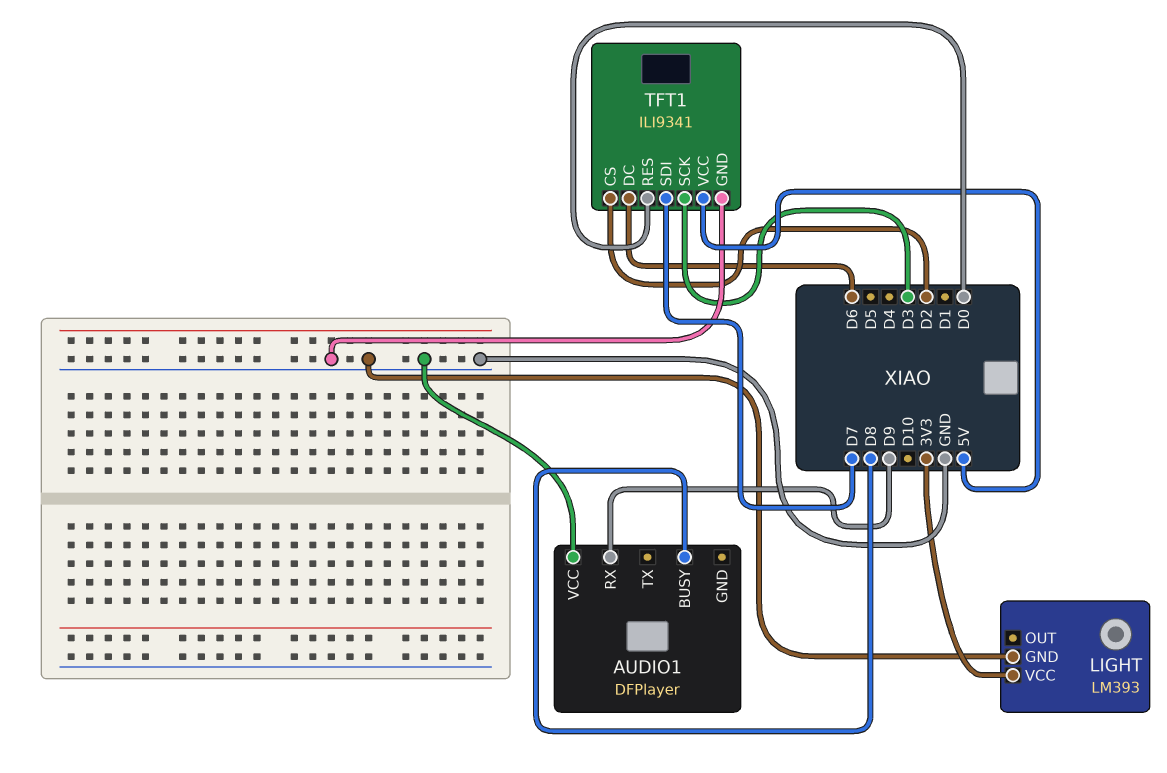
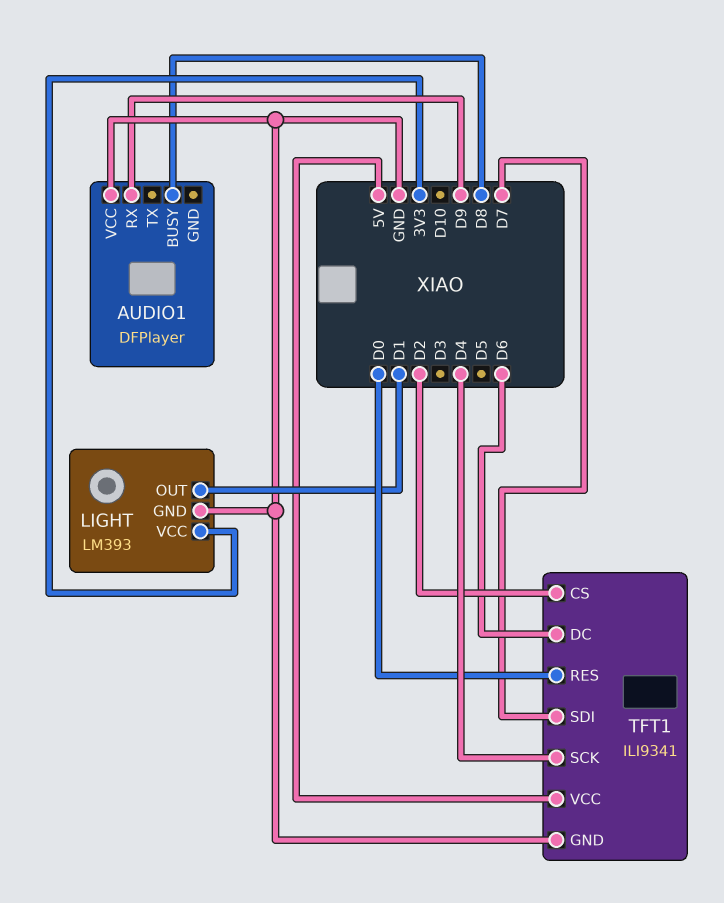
LIGHT pin OUT: none -> D1
TFT1 pin SCK: D3 -> D4

